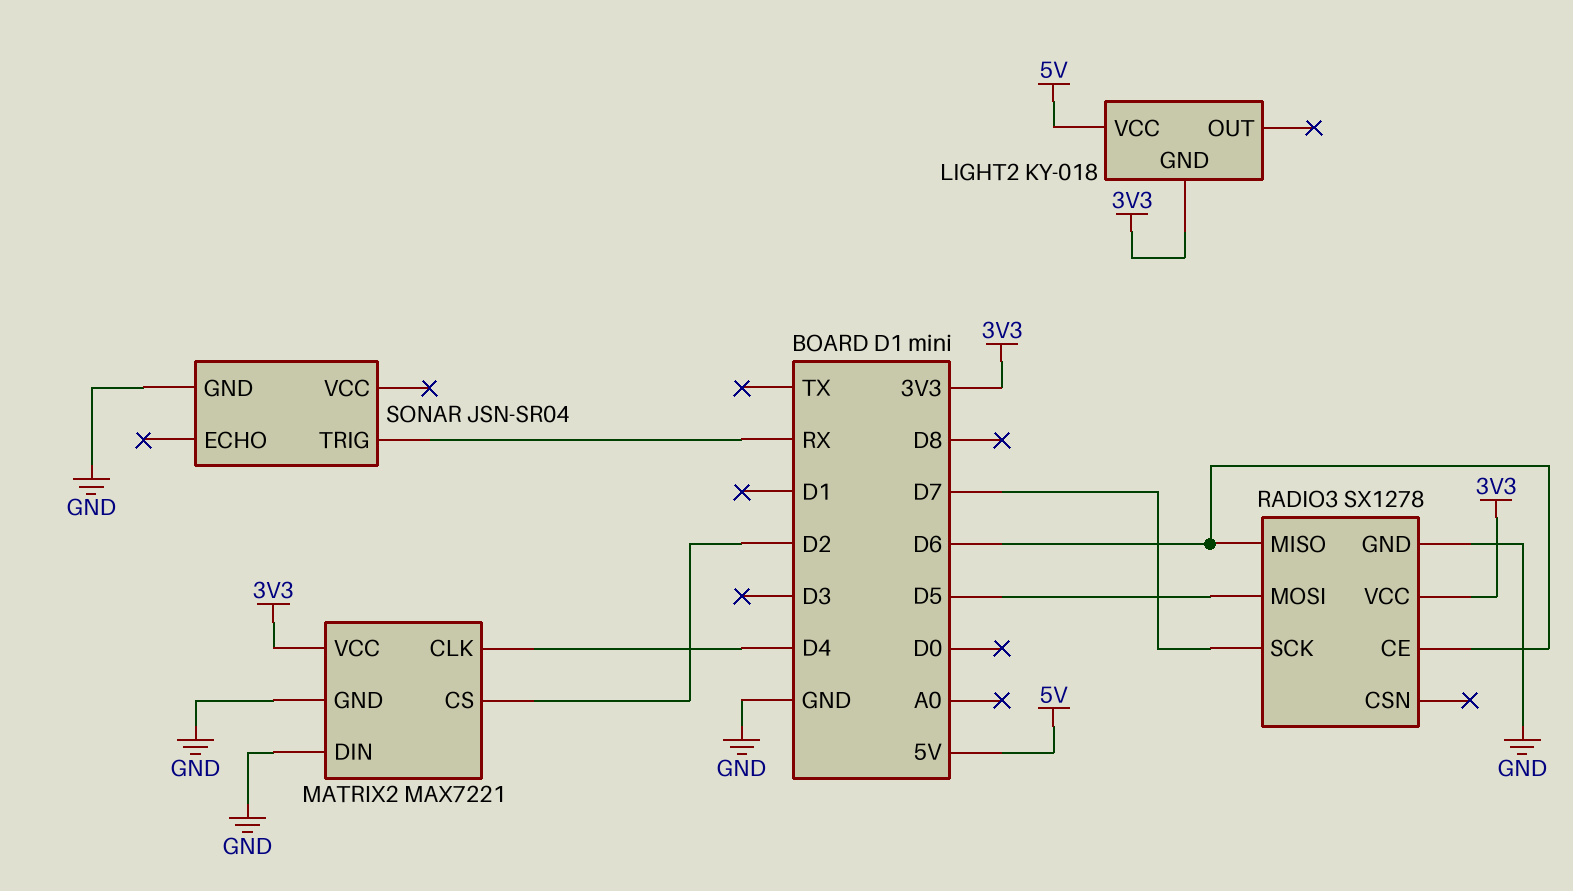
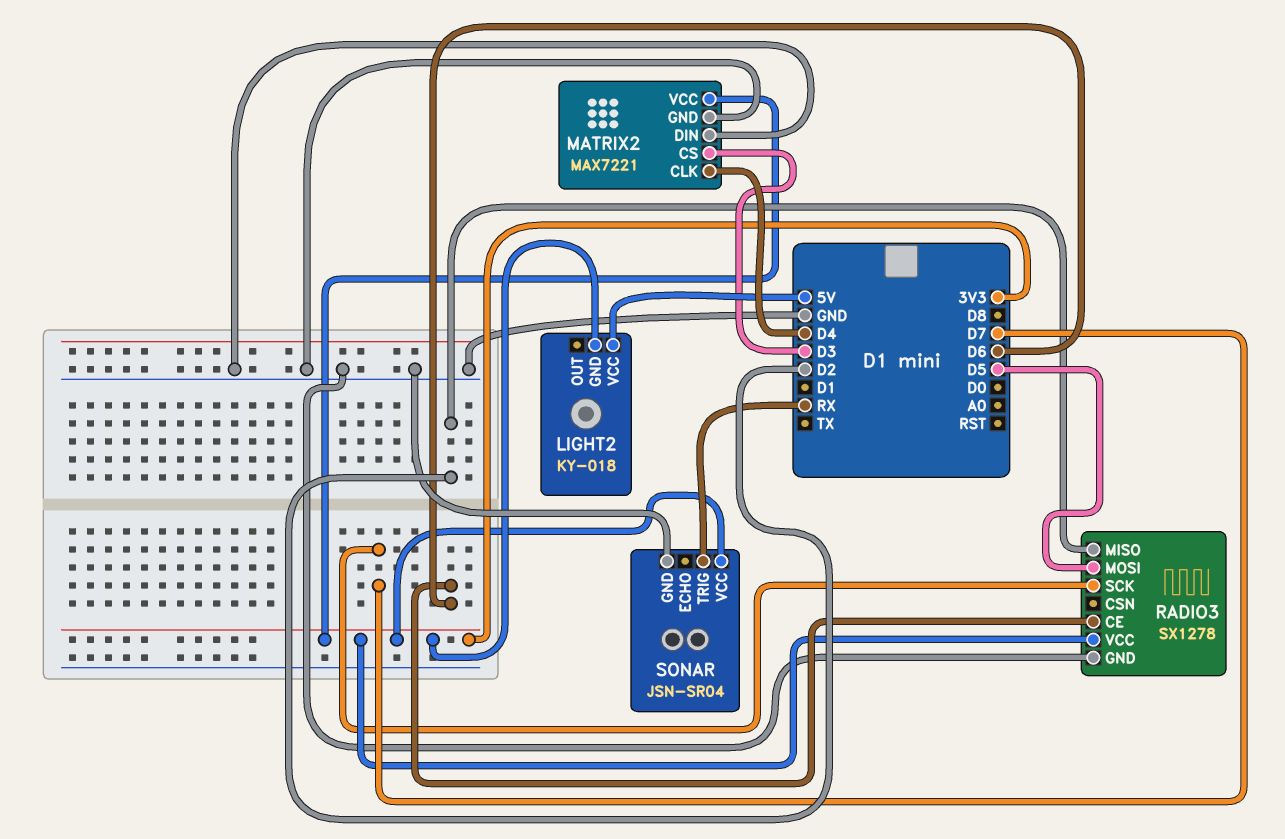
MATRIX2 pin CS: D2 -> D3
RADIO3 pin MISO: D6 -> D2
SONAR pin VCC: none -> 3V3

